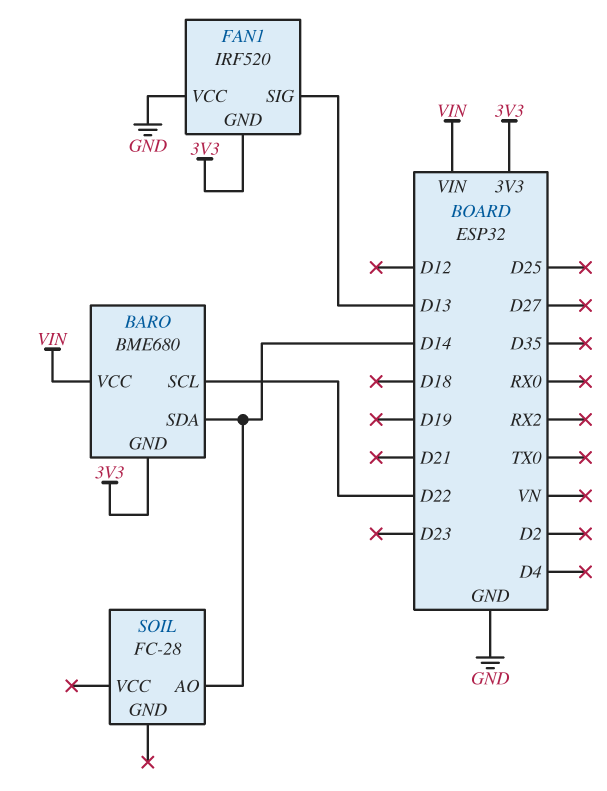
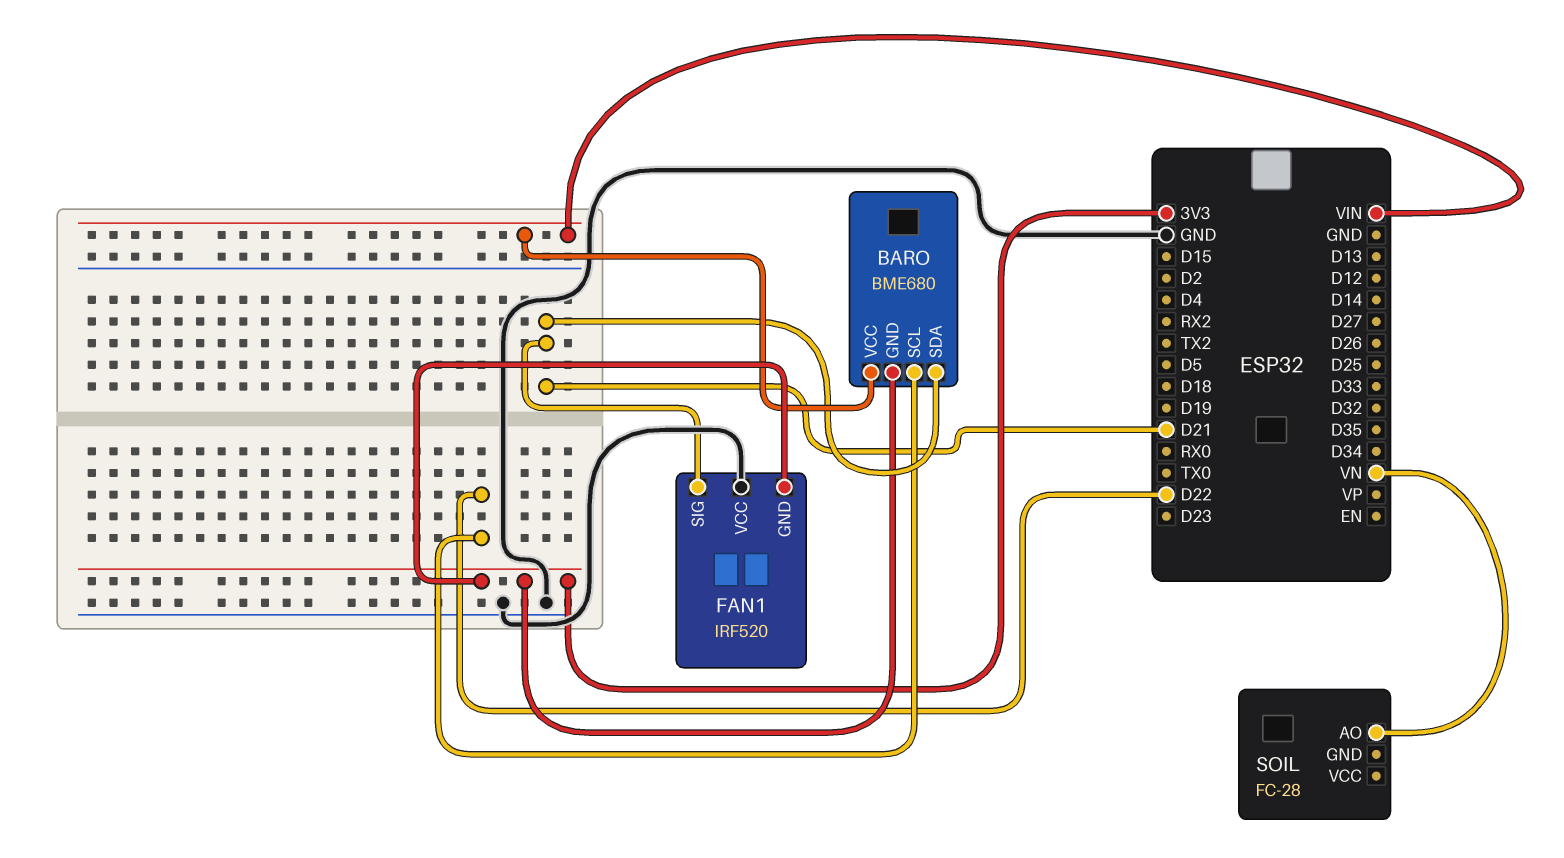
BARO pin SDA: D14 -> D21
FAN1 pin SIG: D13 -> D21
SOIL pin AO: D14 -> VN

